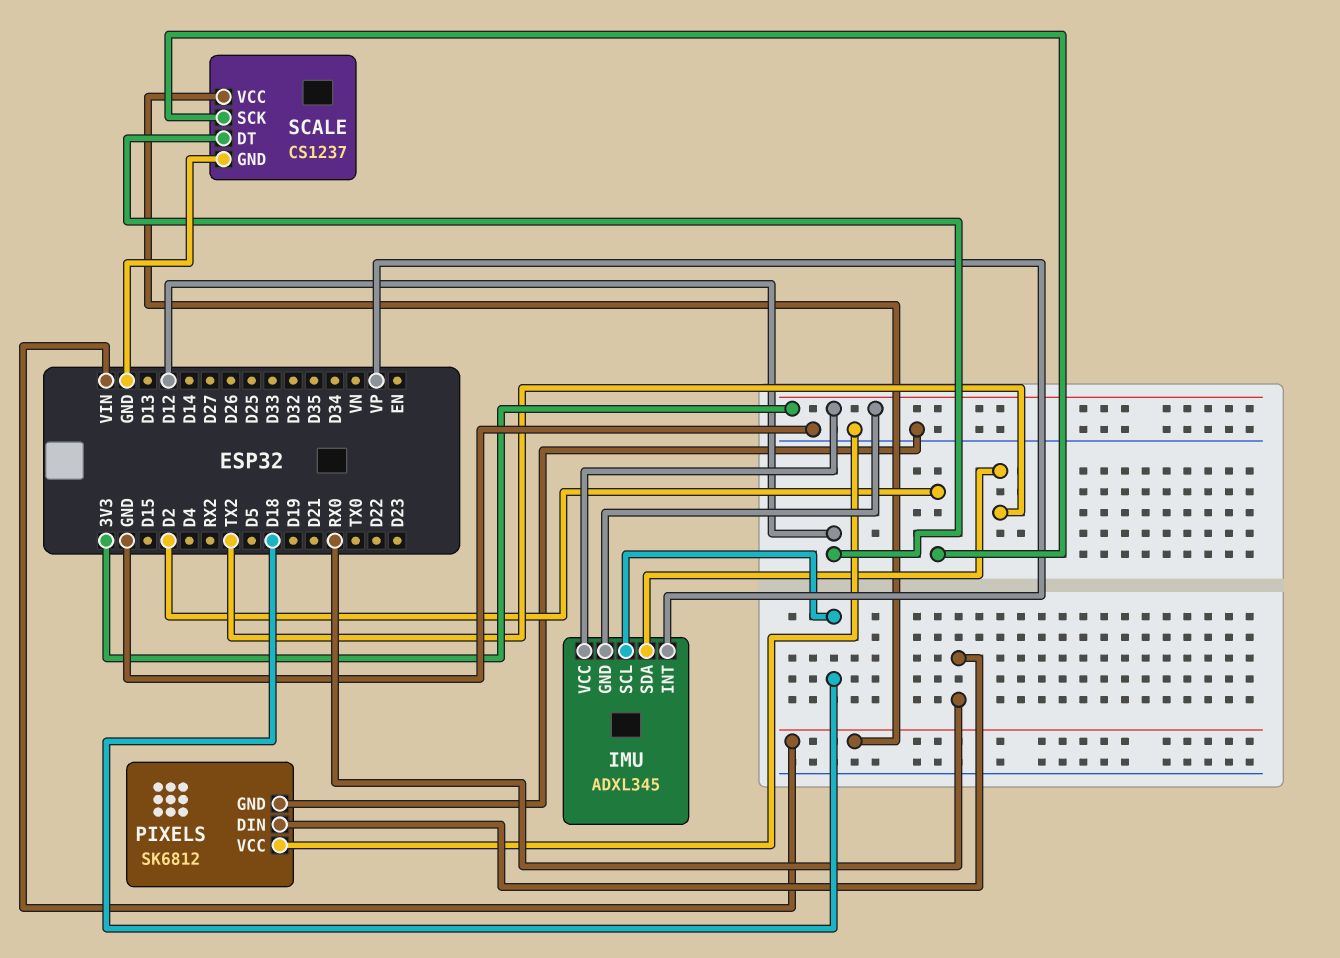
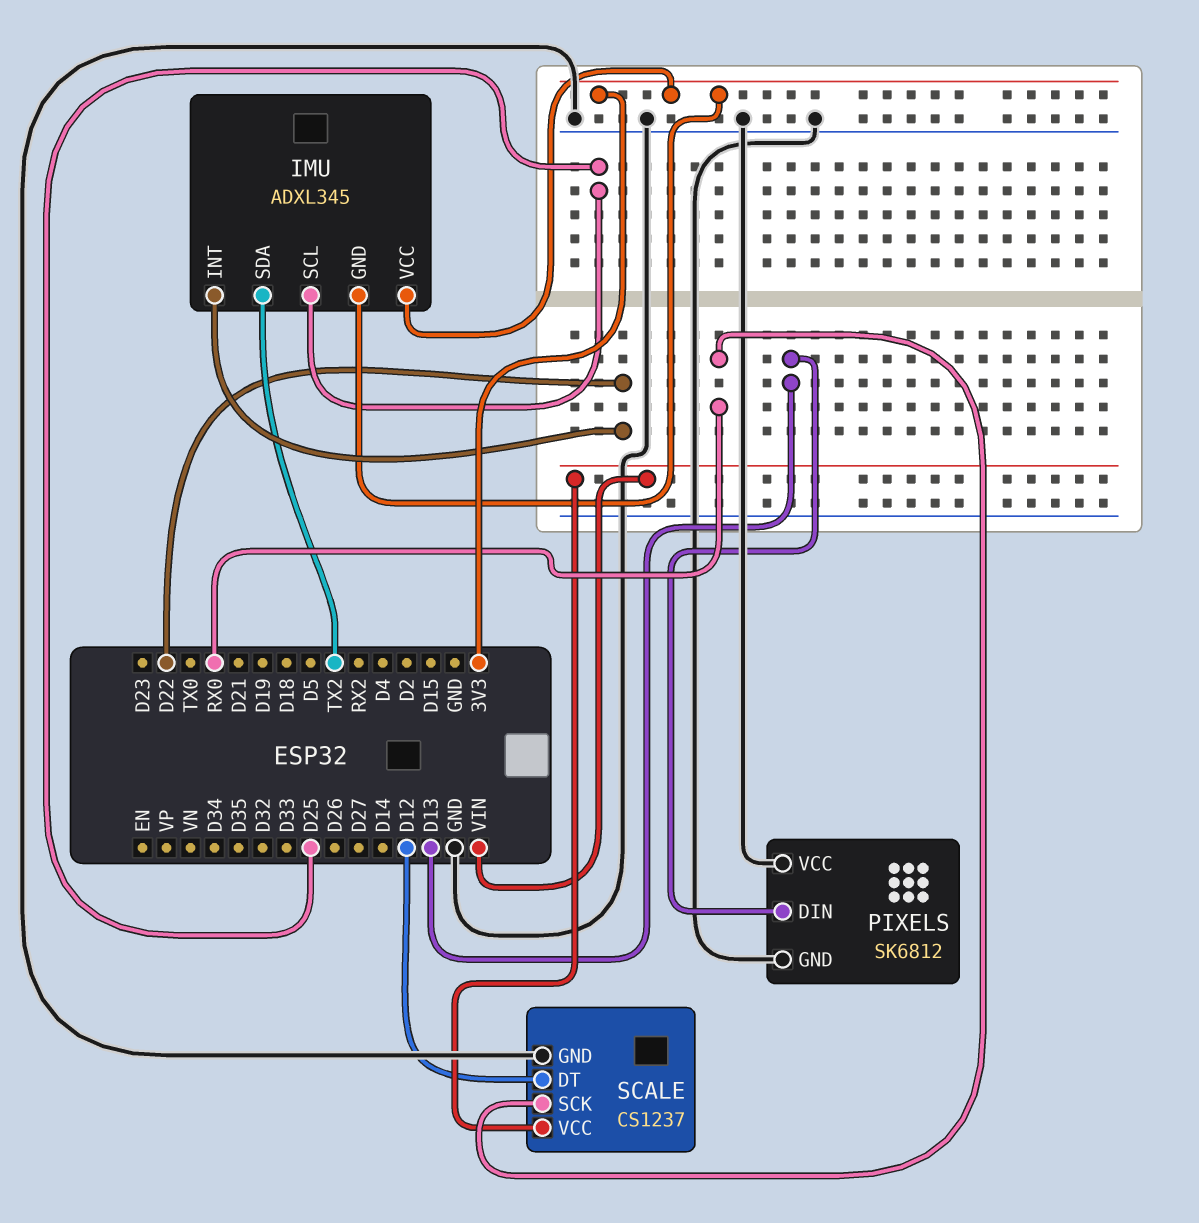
IMU pin INT: VP -> D22
IMU pin SCL: D18 -> D25
PIXELS pin DIN: RX0 -> D13
SCALE pin SCK: D2 -> RX0

